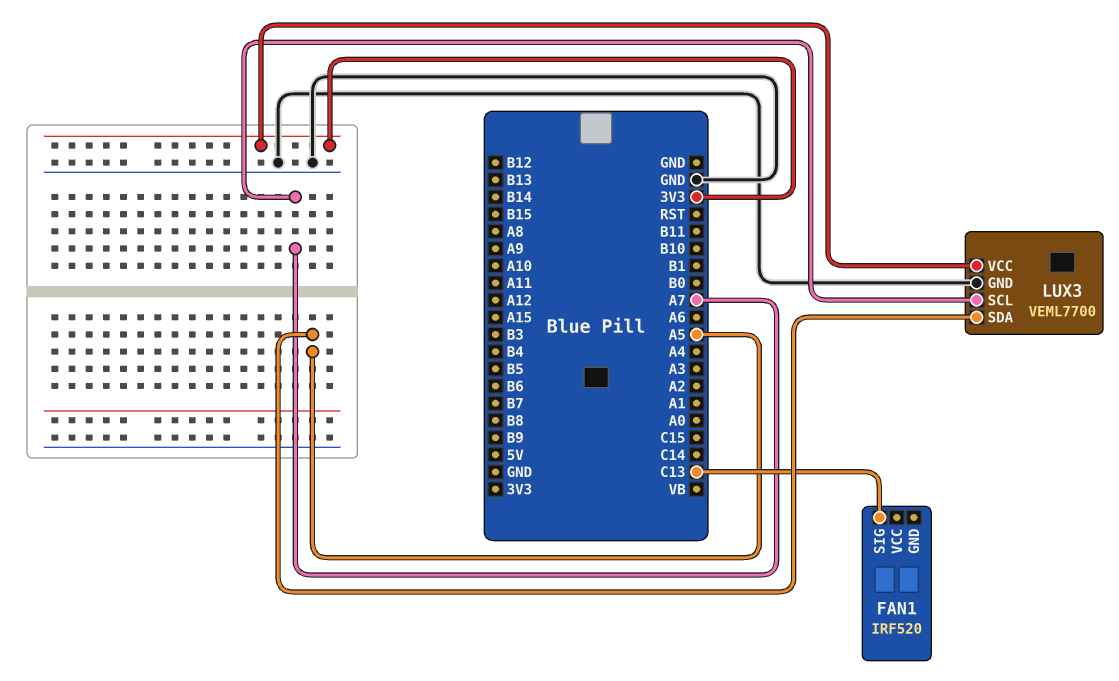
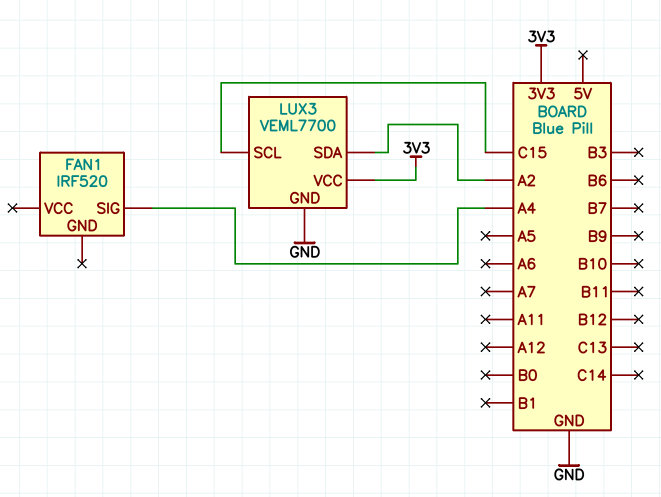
FAN1 pin SIG: C13 -> A4
LUX3 pin SCL: A7 -> C15
LUX3 pin SDA: A5 -> A2

